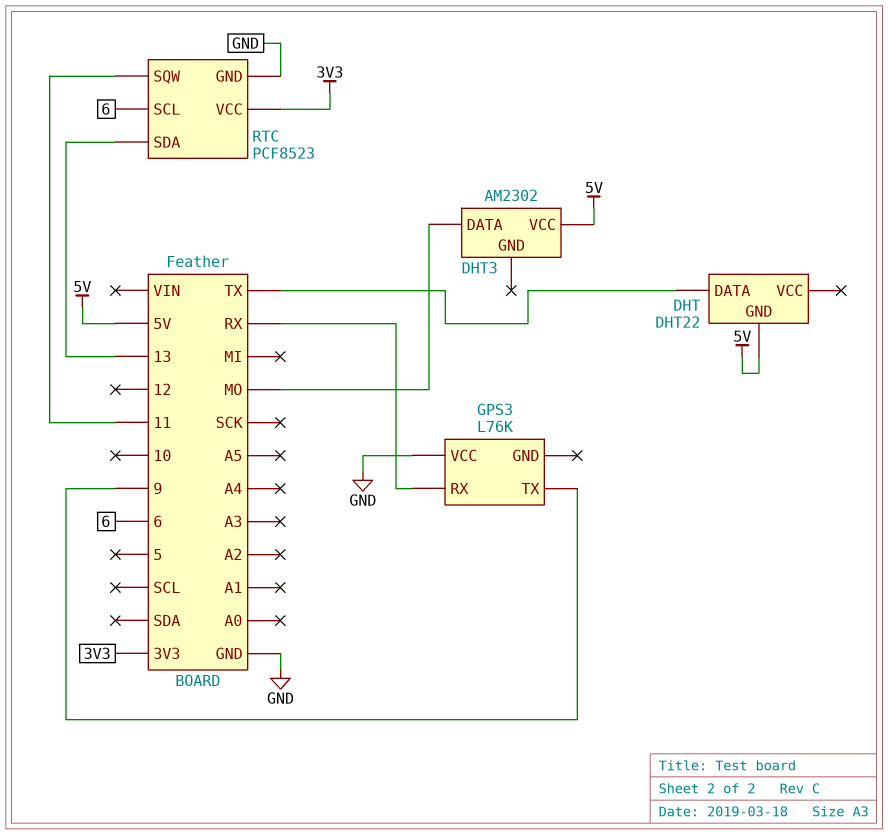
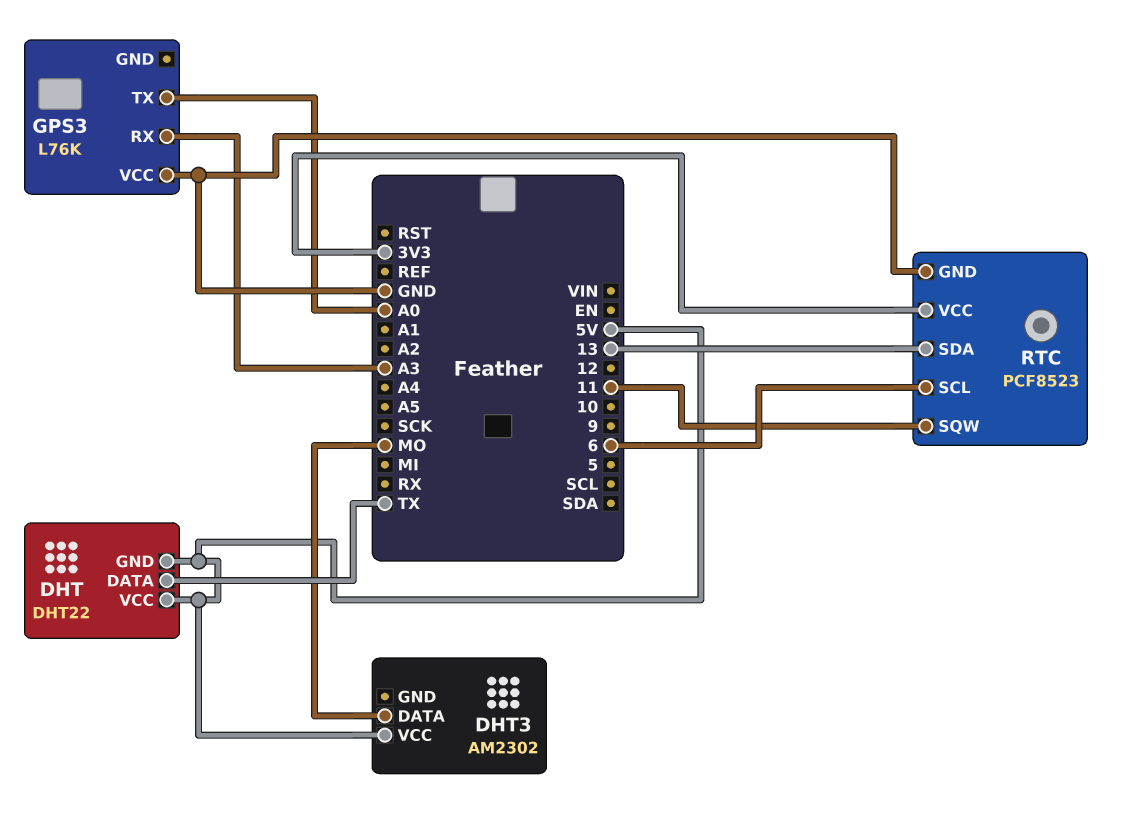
DHT pin VCC: none -> 5V
GPS3 pin RX: RX -> A3
GPS3 pin TX: 9 -> A0

